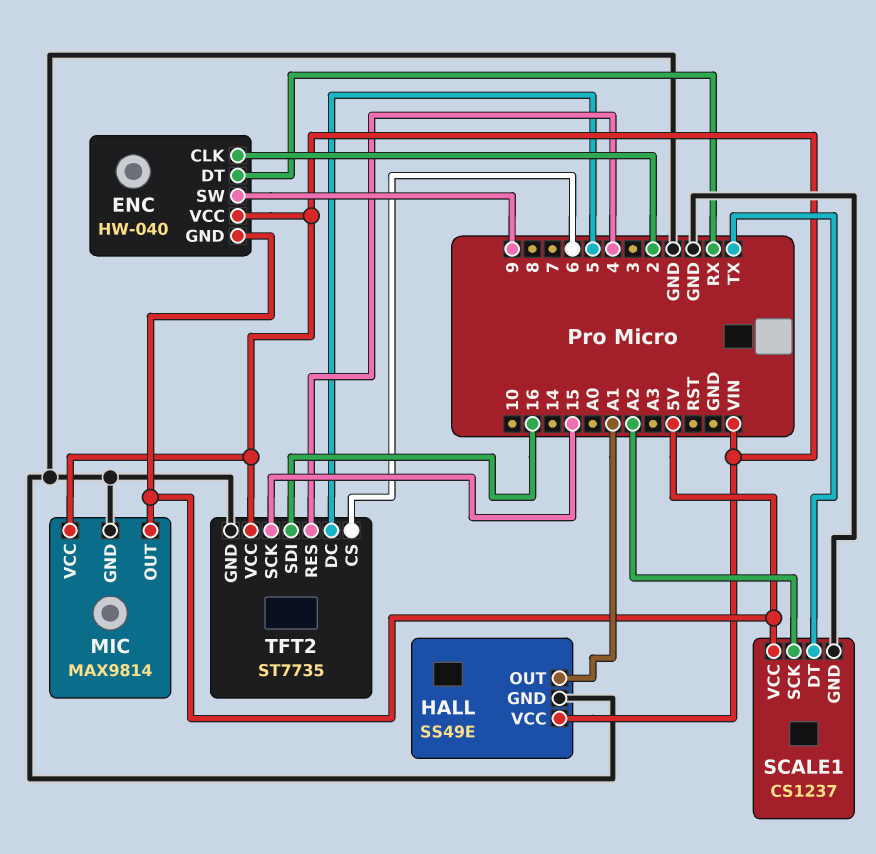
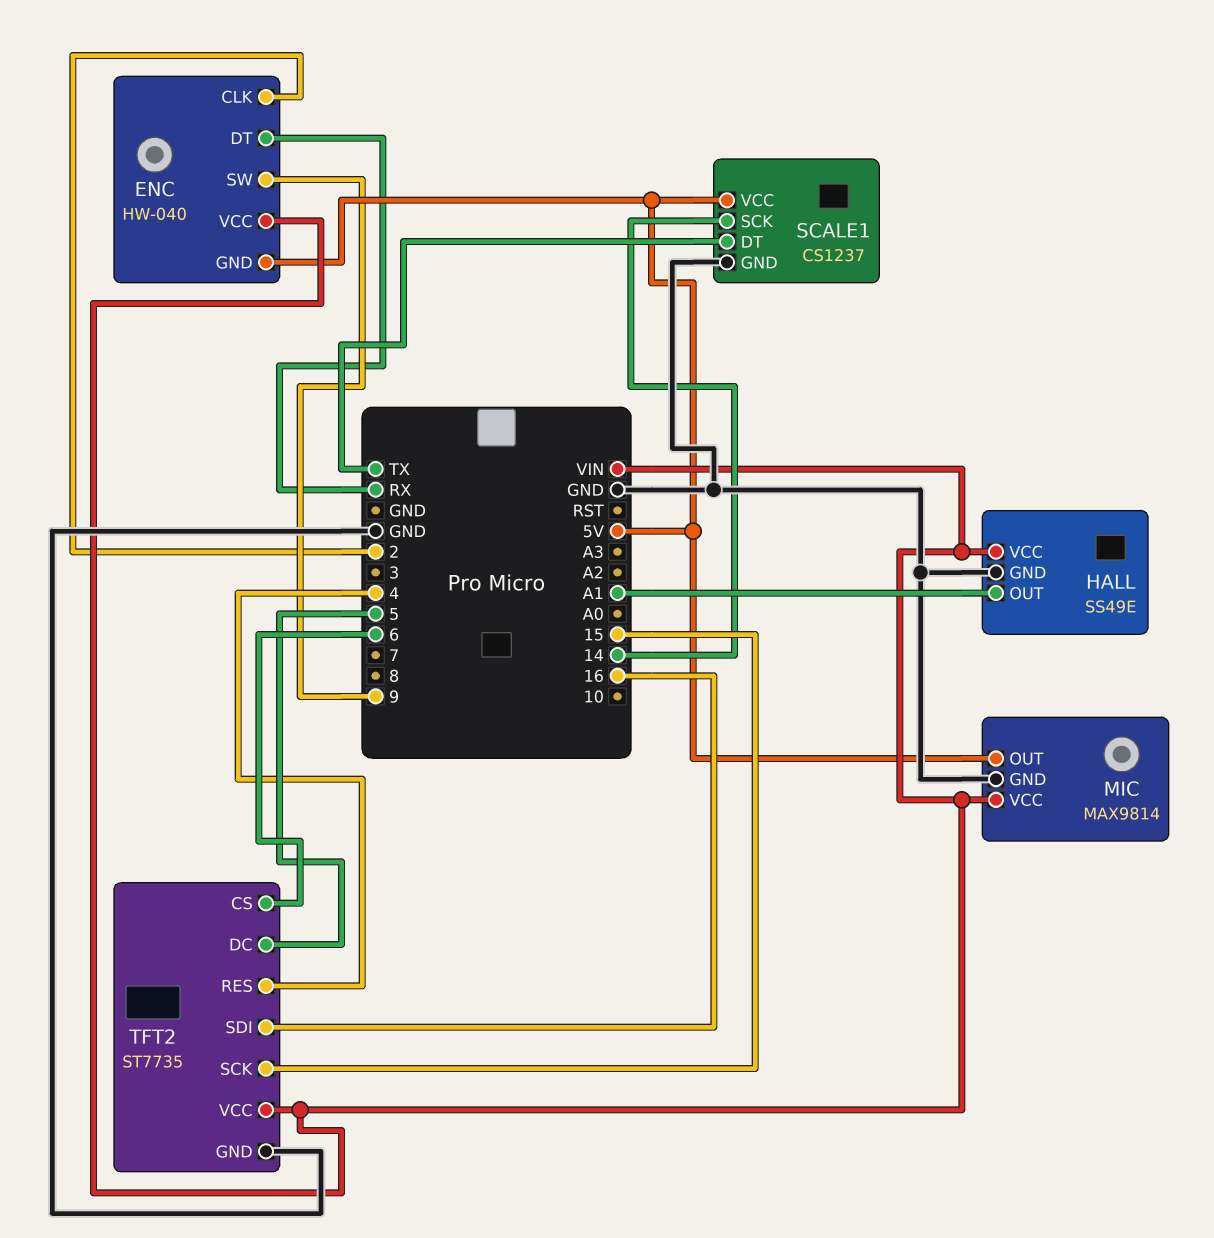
SCALE1 pin SCK: A2 -> 14

